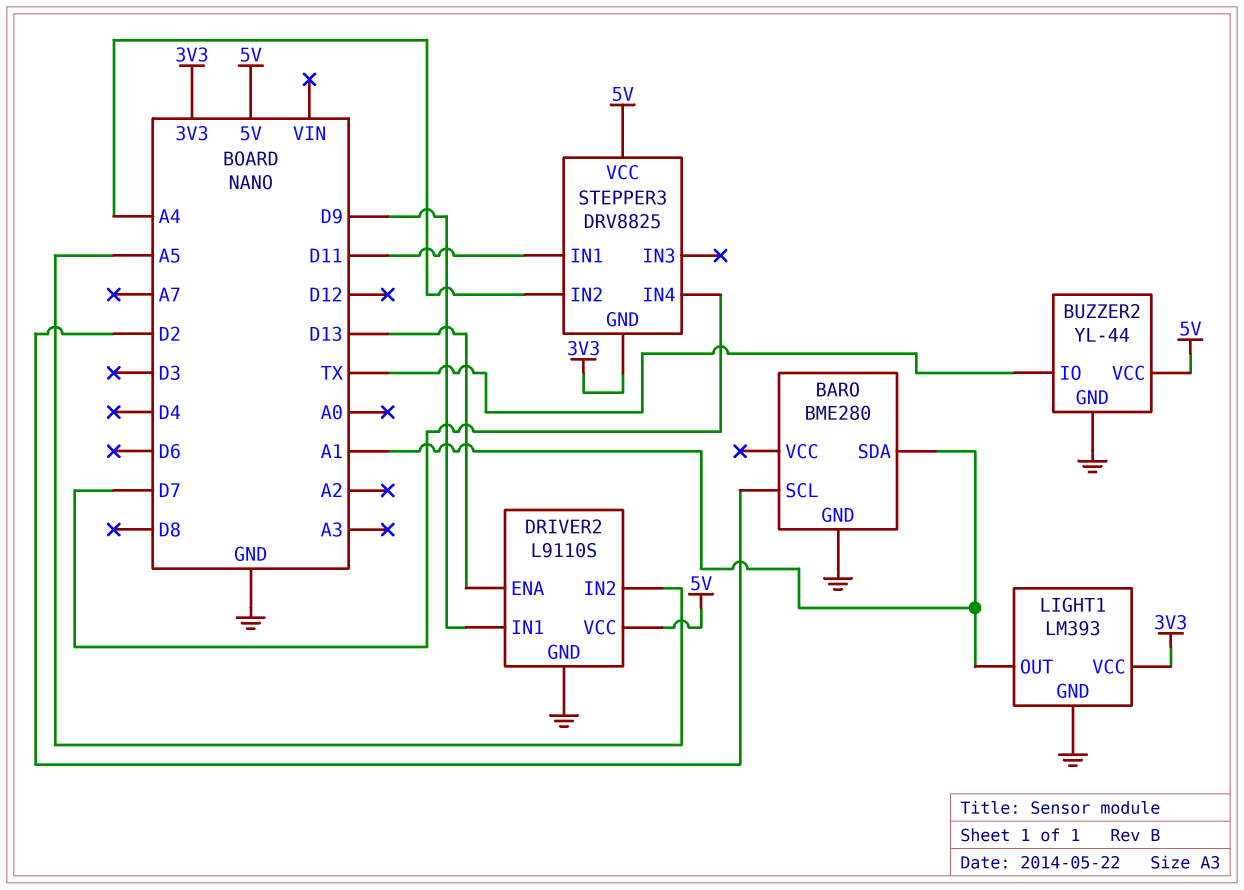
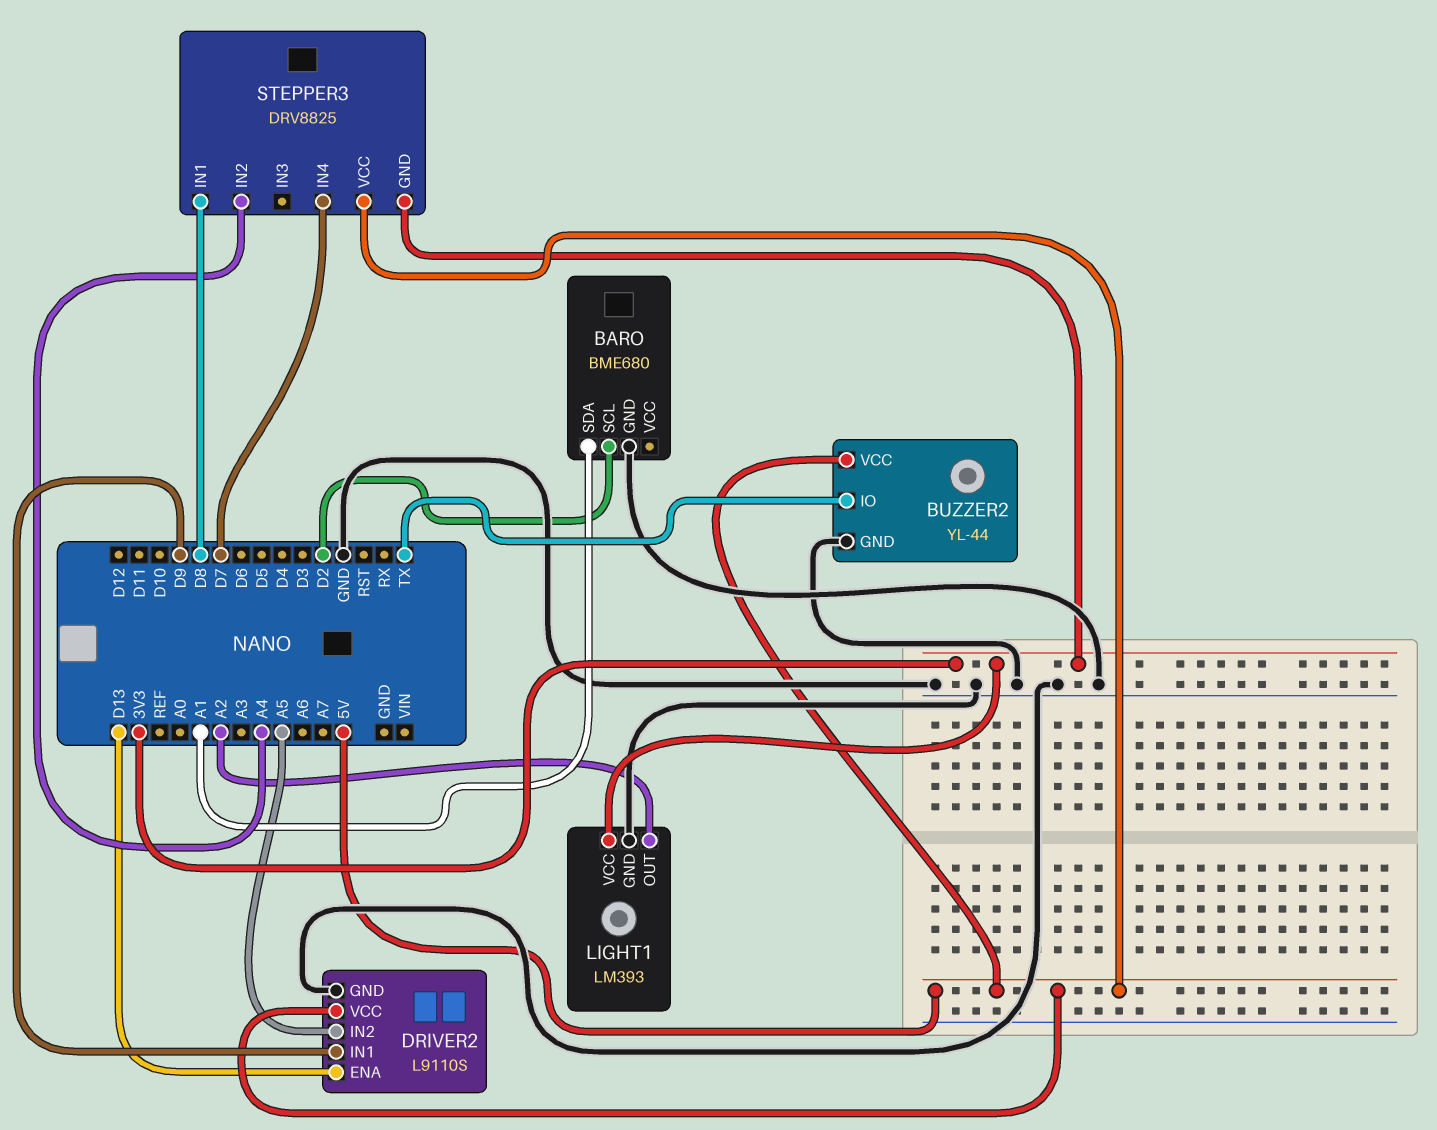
BARO: BME280 -> BME680
LIGHT1 pin OUT: A1 -> A2
STEPPER3 pin IN1: D11 -> D8

